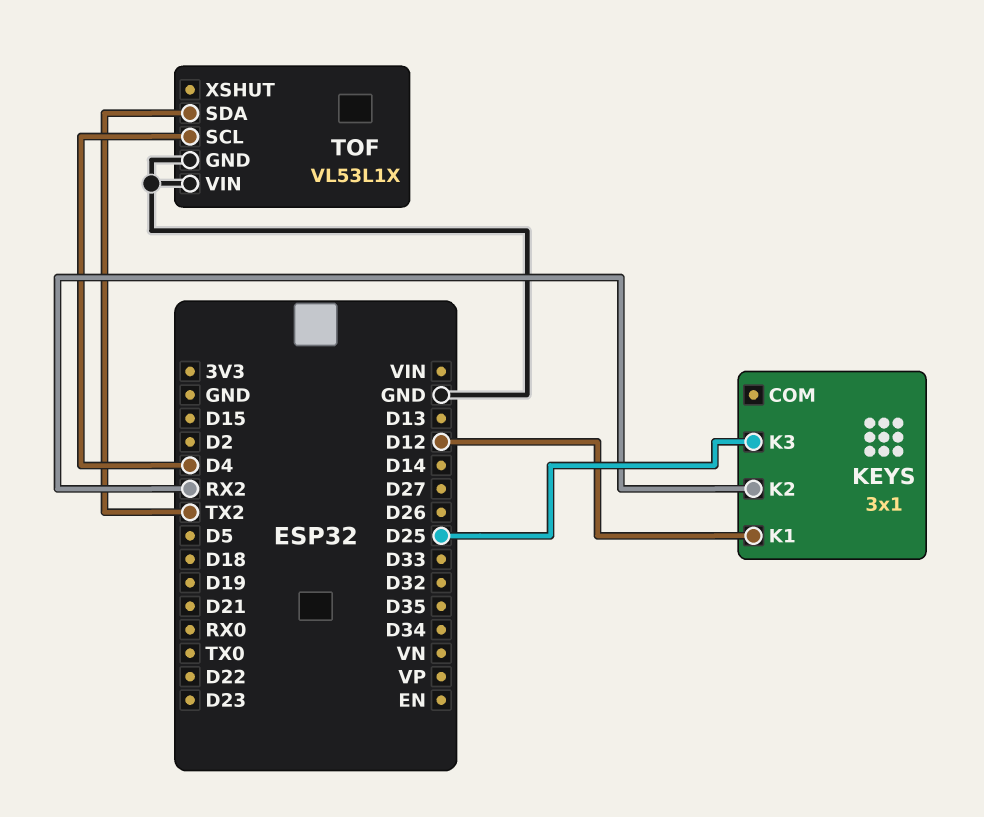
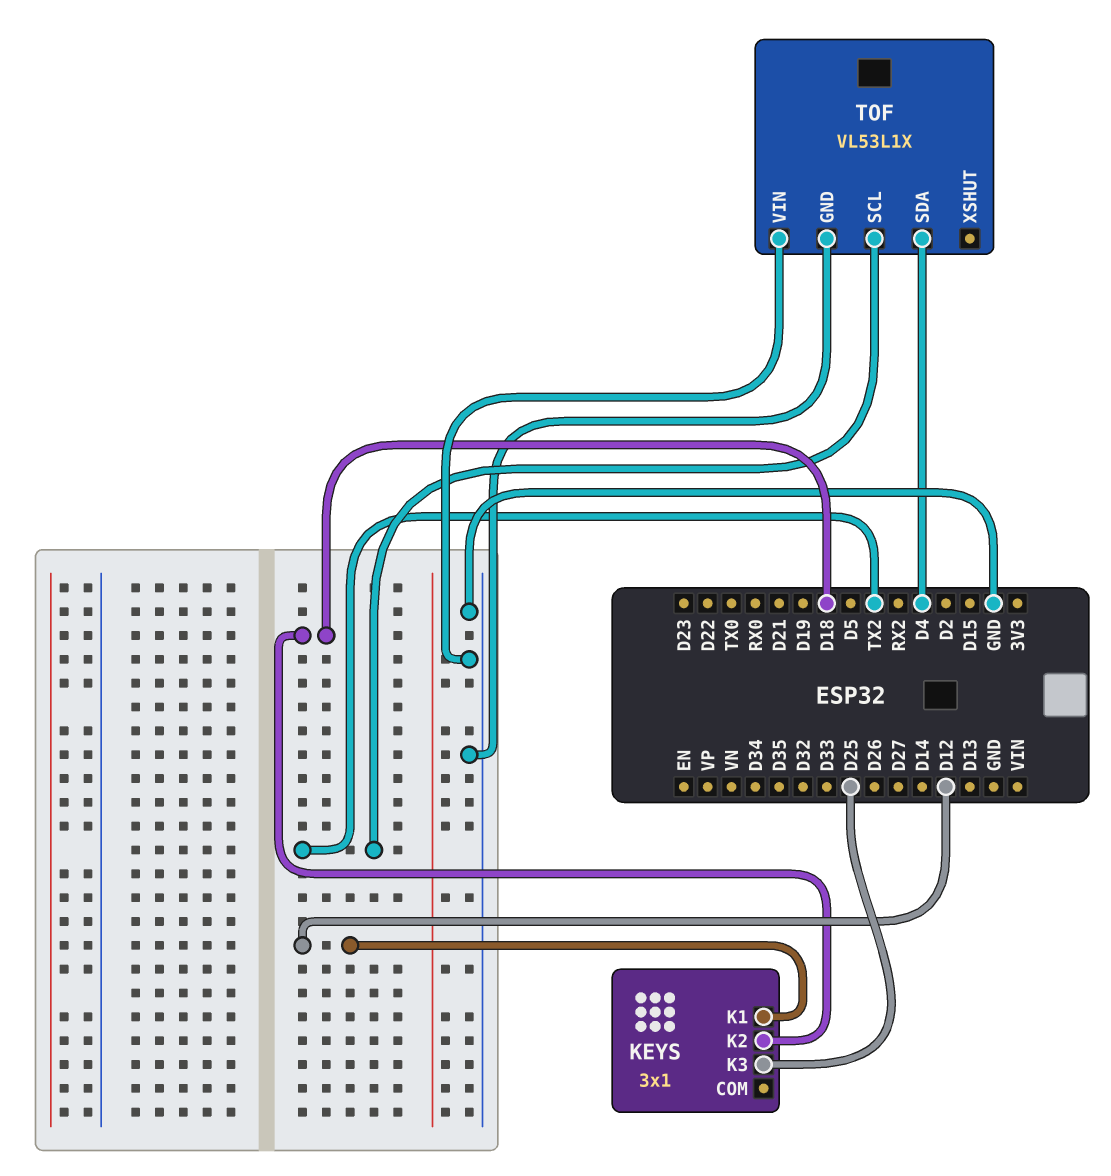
KEYS pin K2: RX2 -> D18
TOF pin SCL: D4 -> TX2
TOF pin SDA: TX2 -> D4

